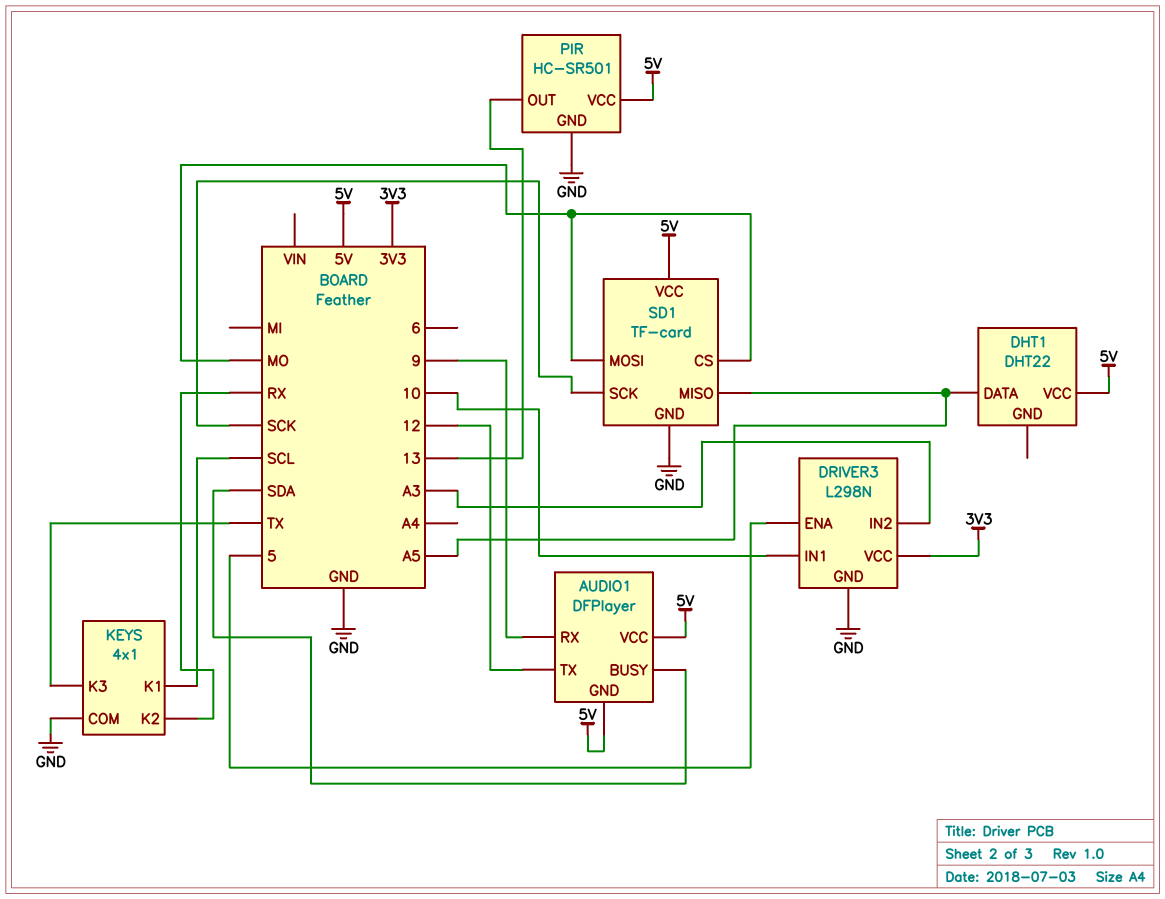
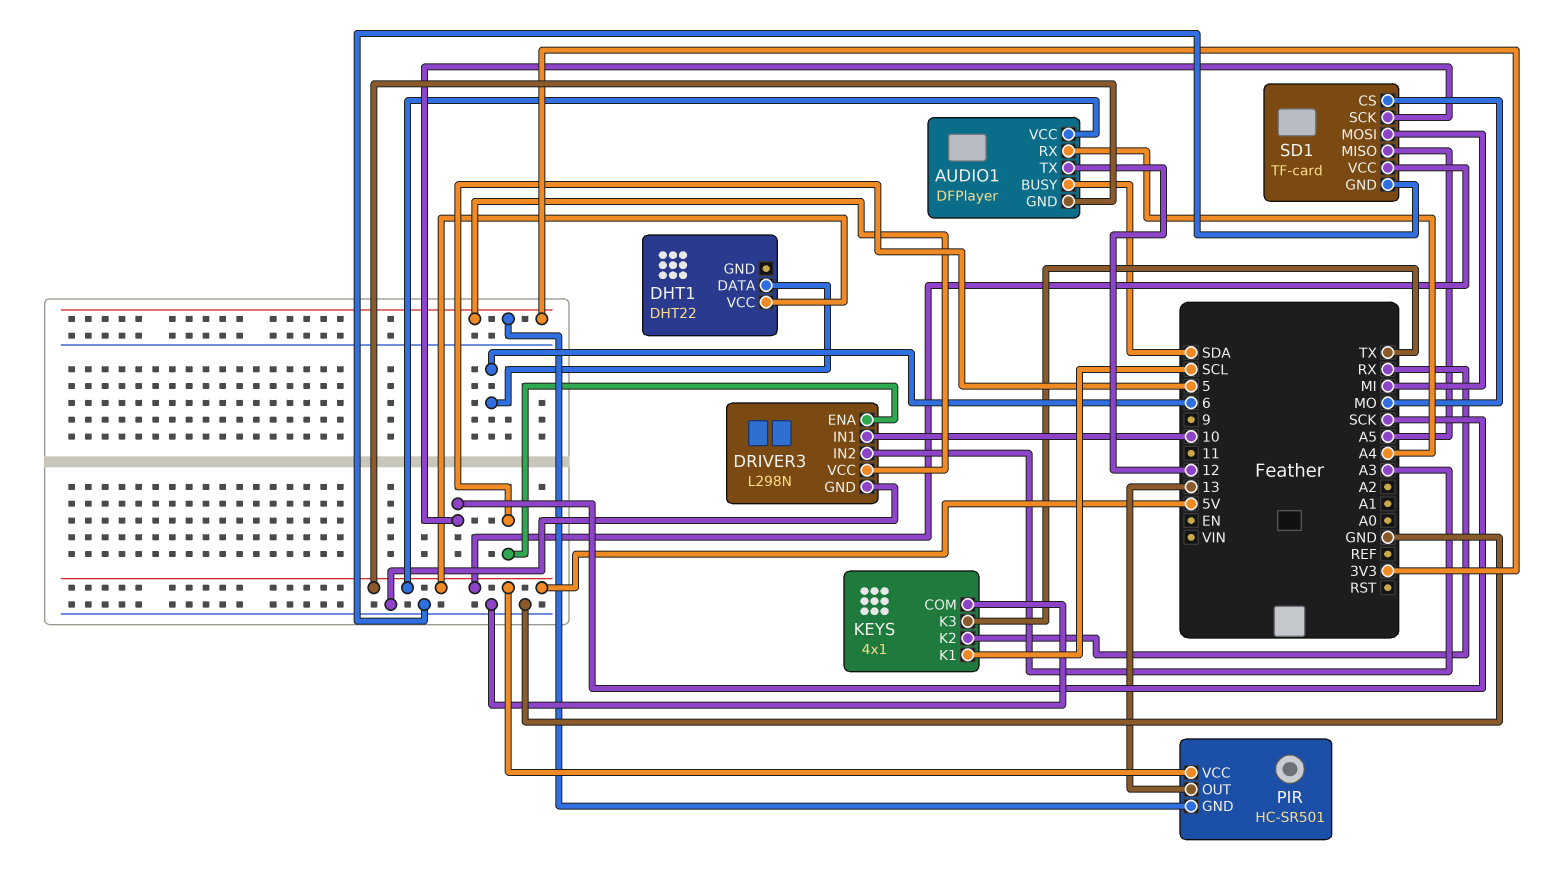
AUDIO1 pin RX: 9 -> A4
DHT1 pin DATA: A5 -> 6
PIR pin GND: GND -> 3V3
SD1 pin MOSI: MO -> MI

